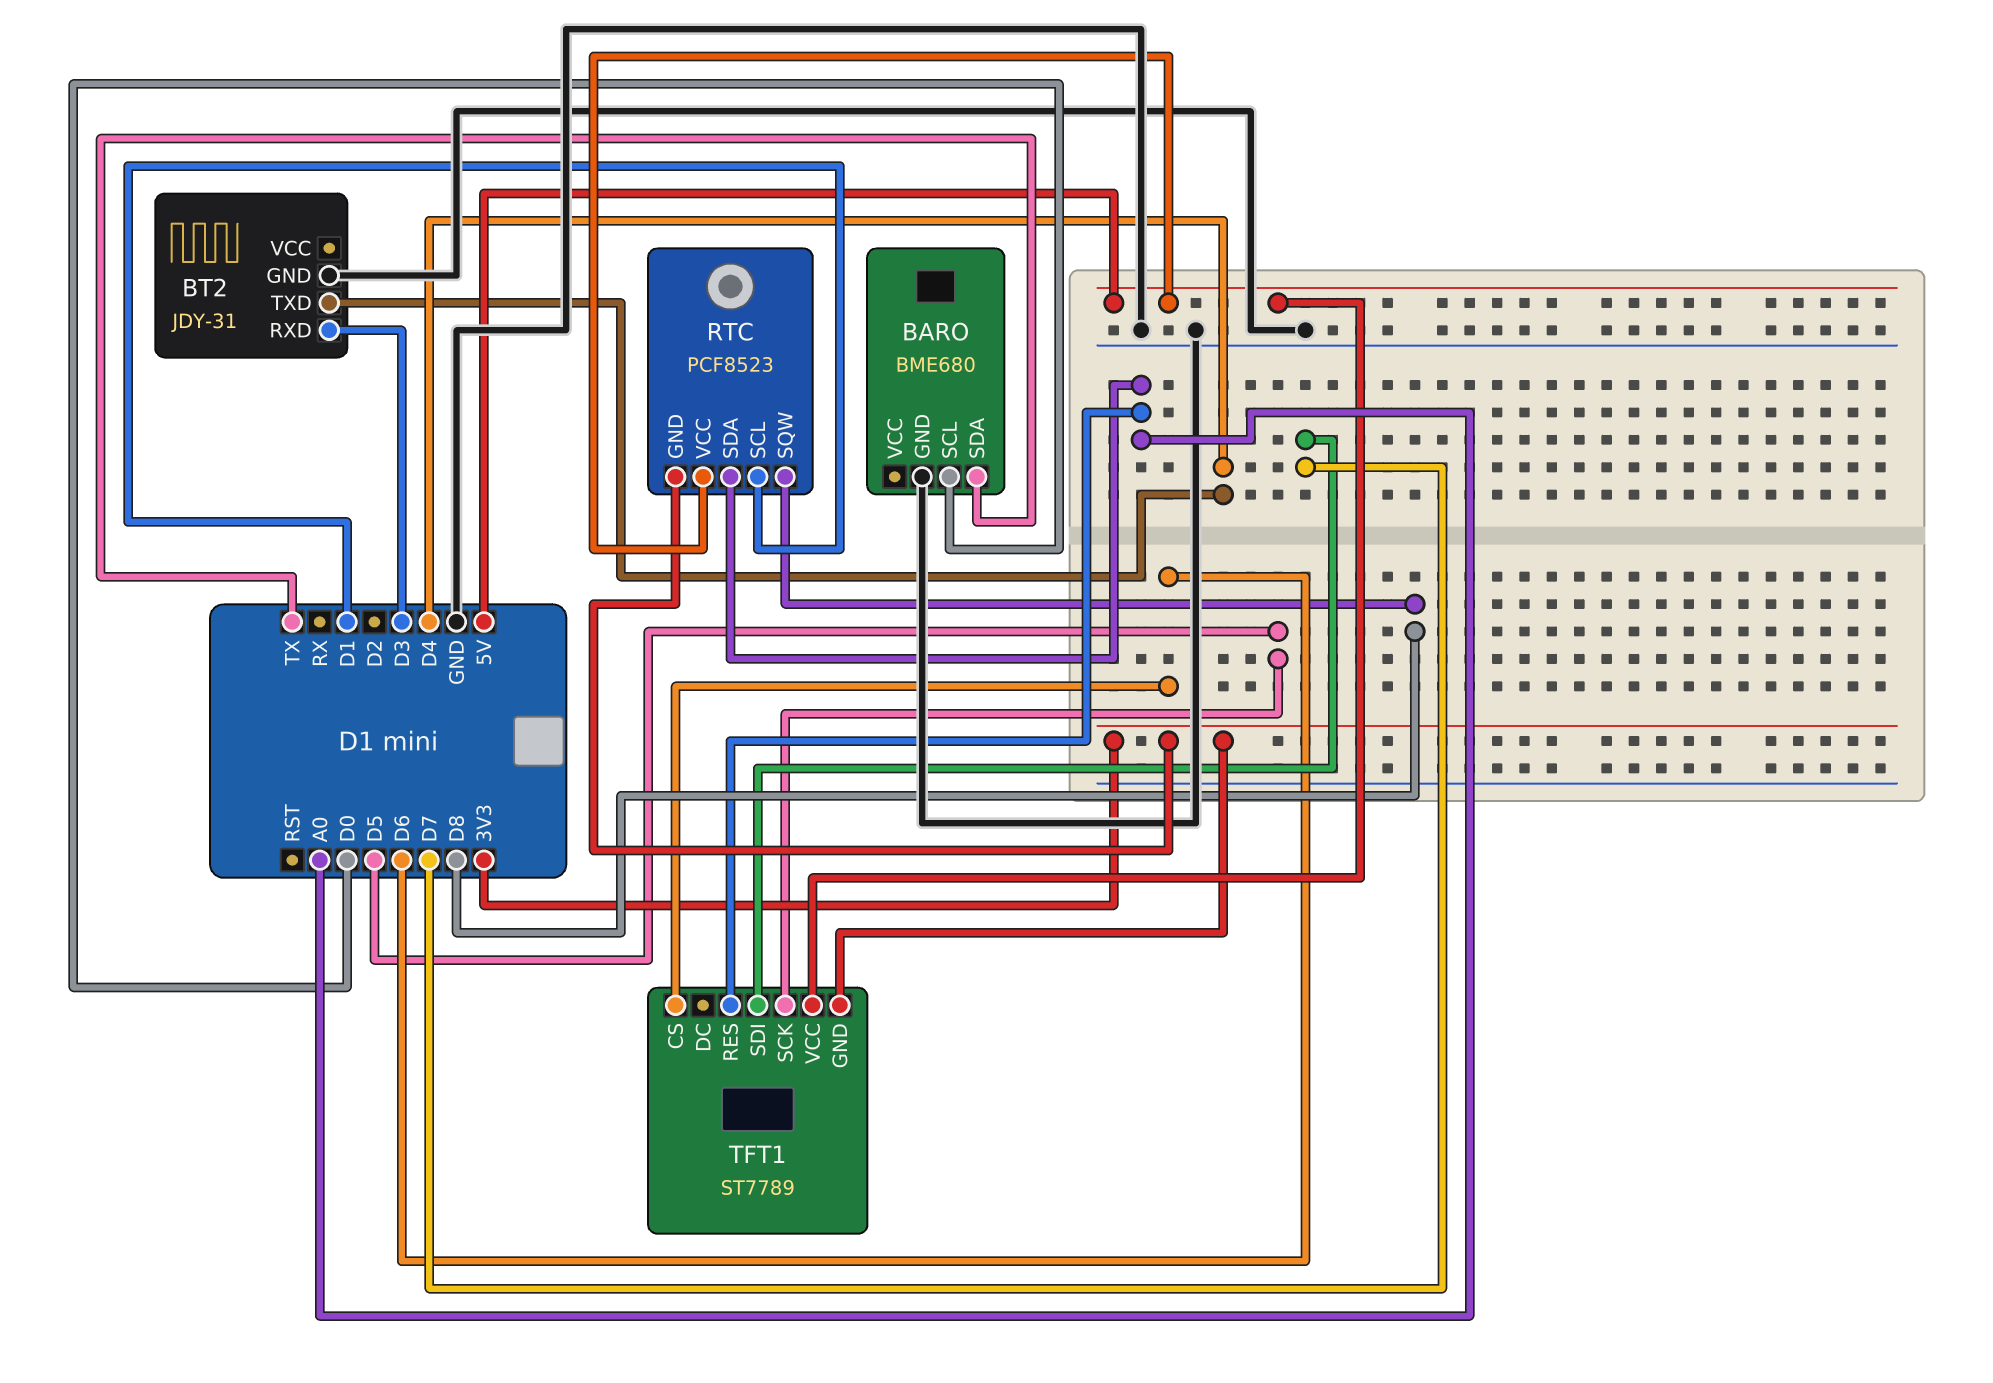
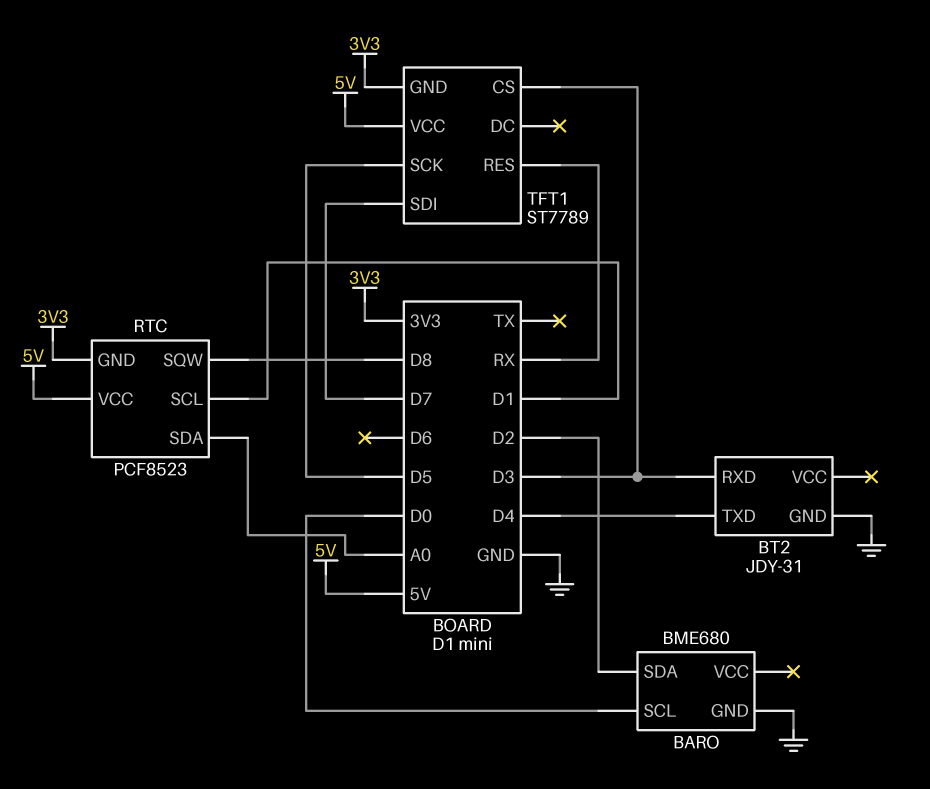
BARO pin SDA: TX -> D2
TFT1 pin CS: D6 -> D3
TFT1 pin RES: A0 -> RX

